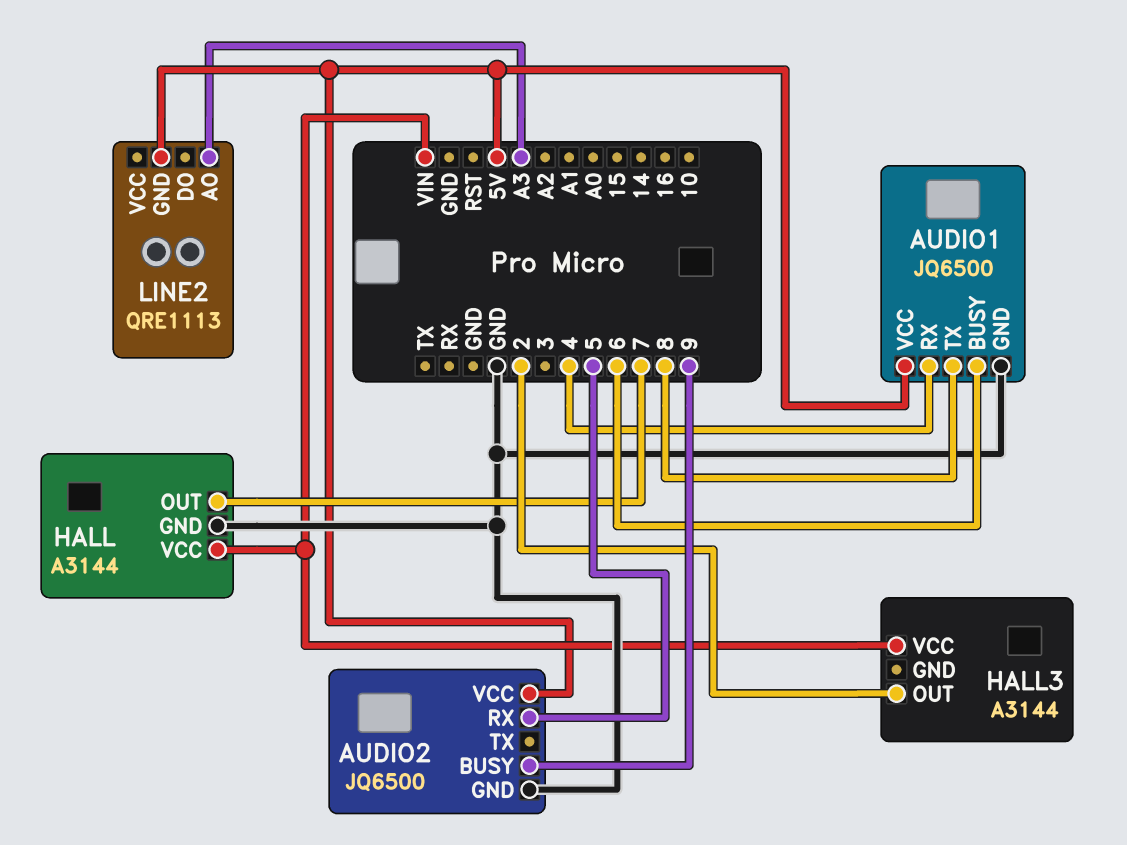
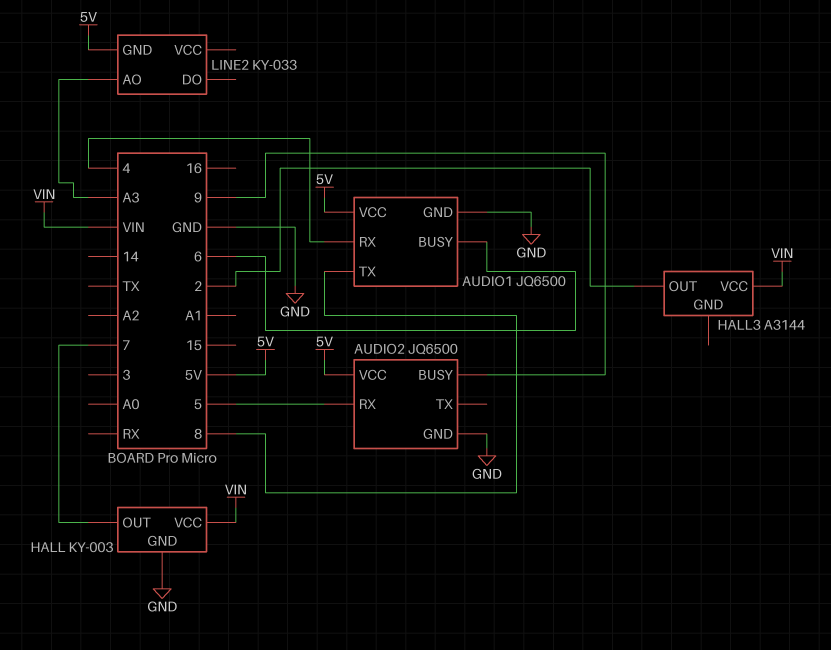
HALL: A3144 -> KY-003
LINE2: QRE1113 -> KY-033

